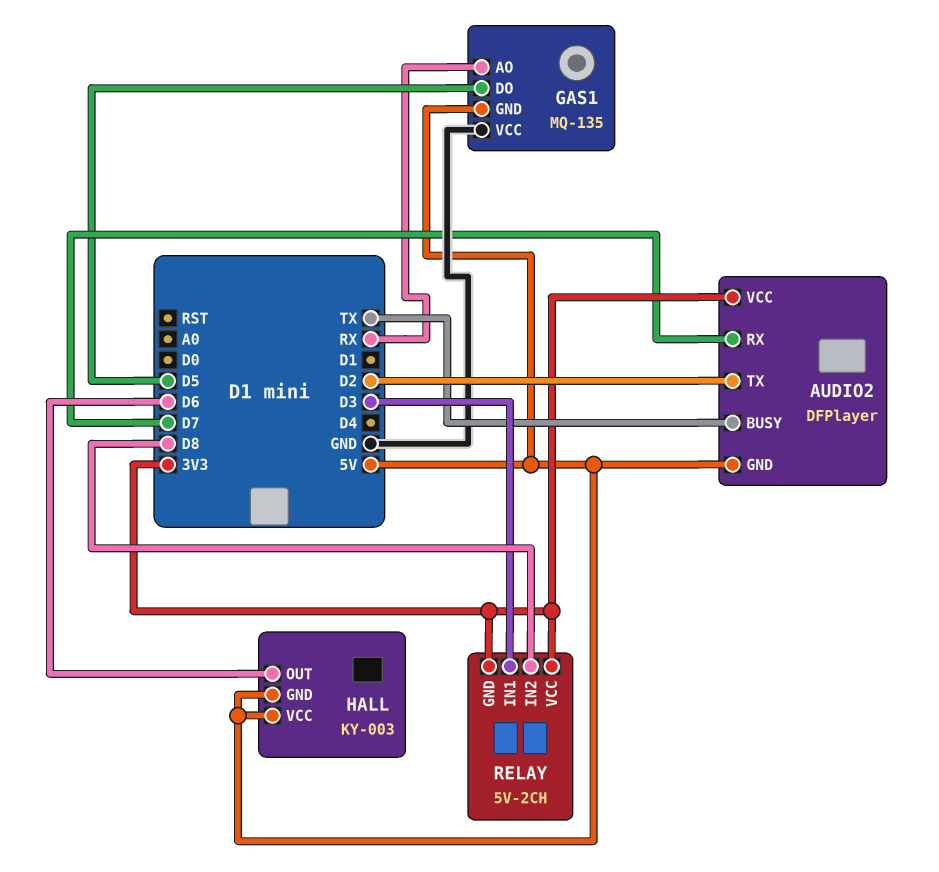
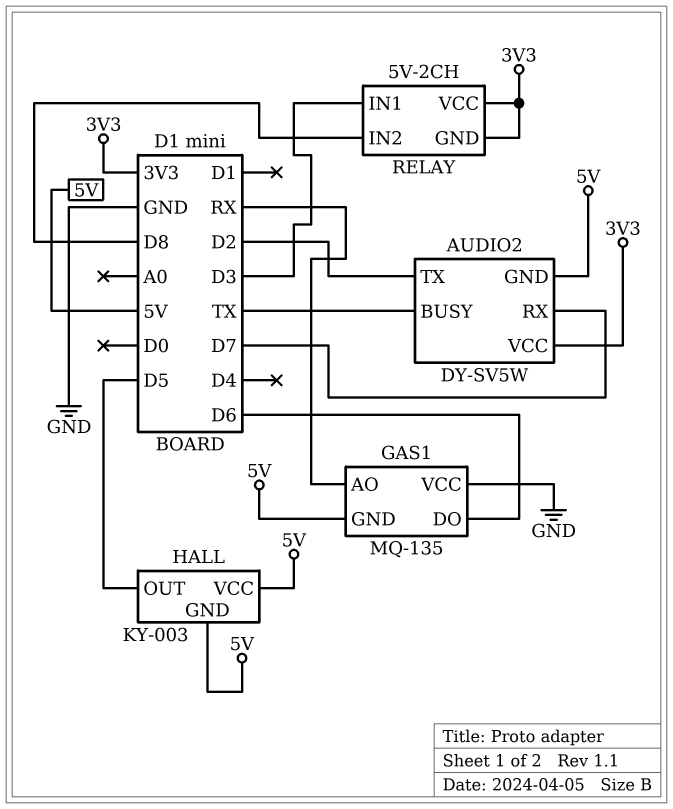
AUDIO2: DFPlayer -> DY-SV5W
GAS1 pin DO: D5 -> D6
HALL pin OUT: D6 -> D5

